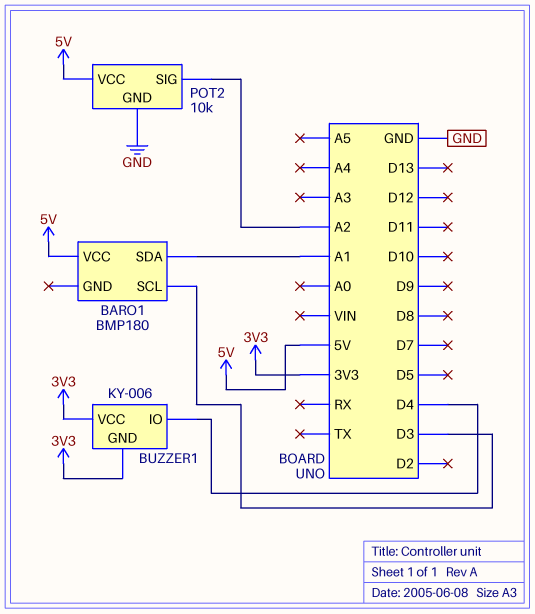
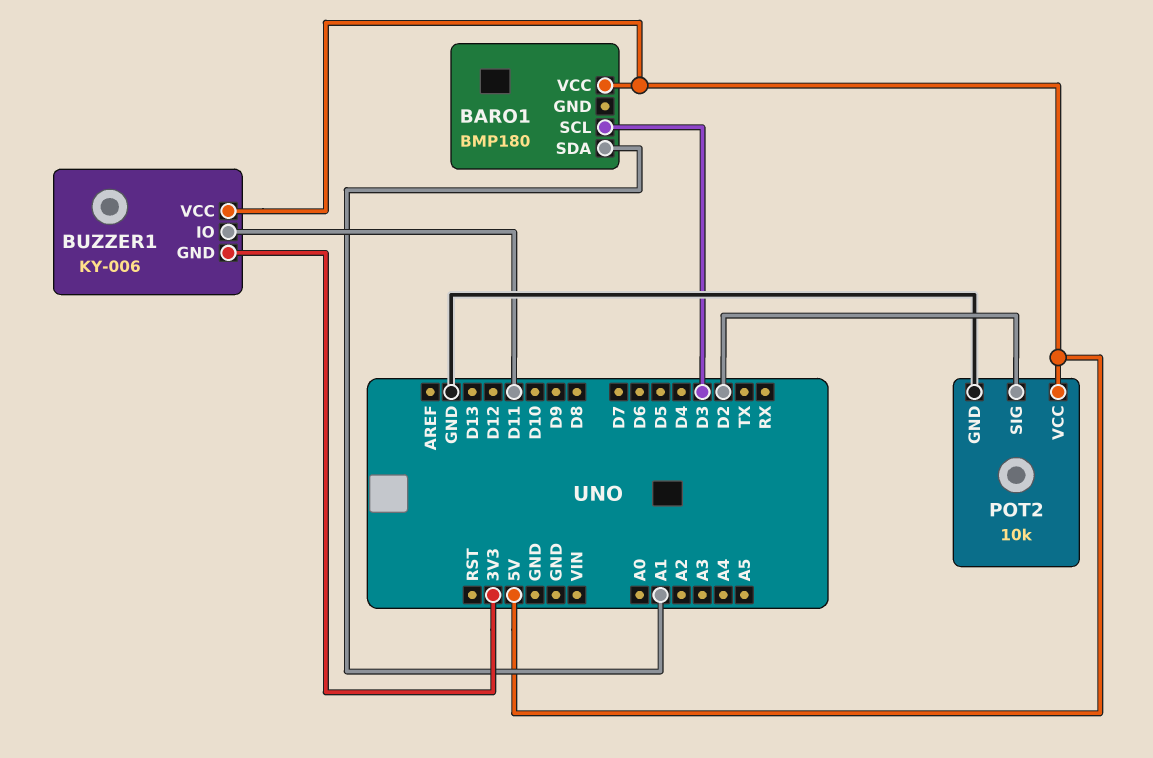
BUZZER1 pin IO: D4 -> D11
BUZZER1 pin VCC: 3V3 -> 5V
POT2 pin SIG: A2 -> D2

